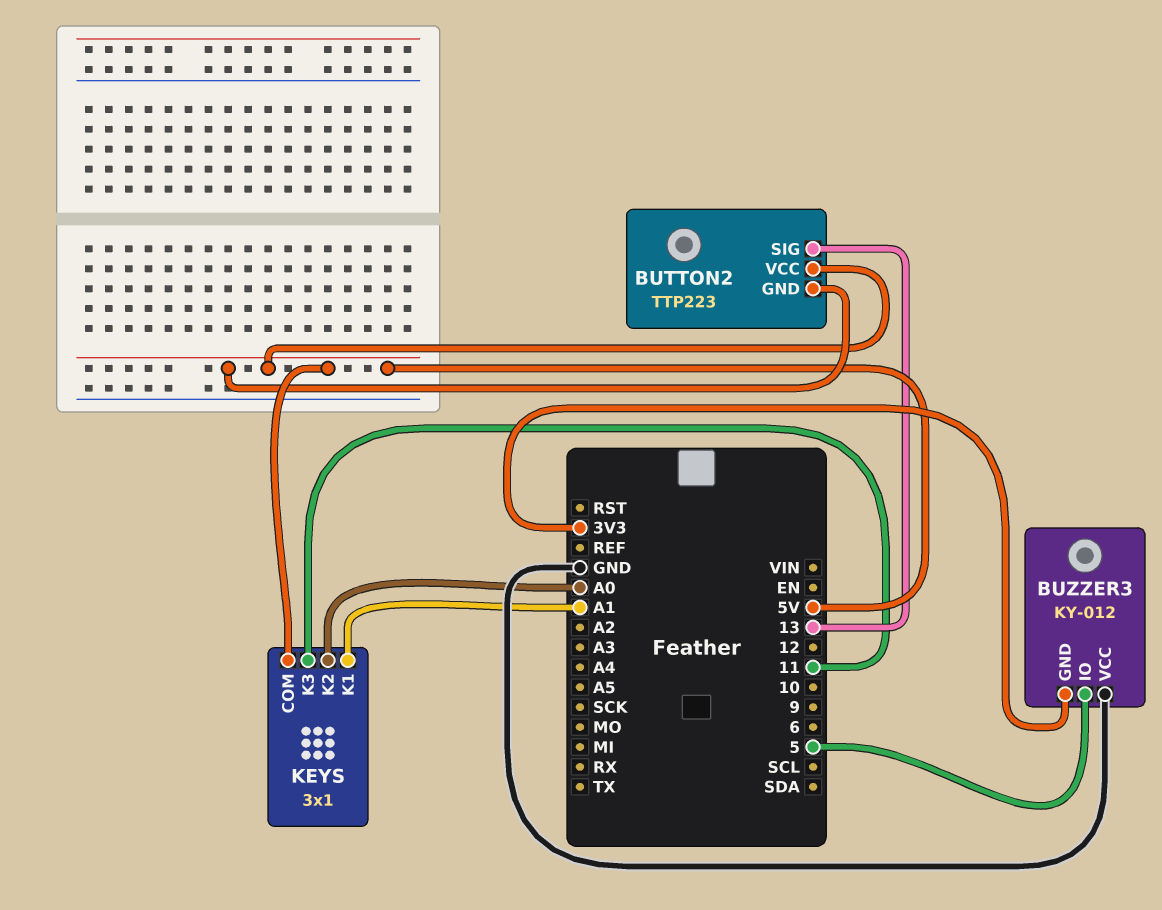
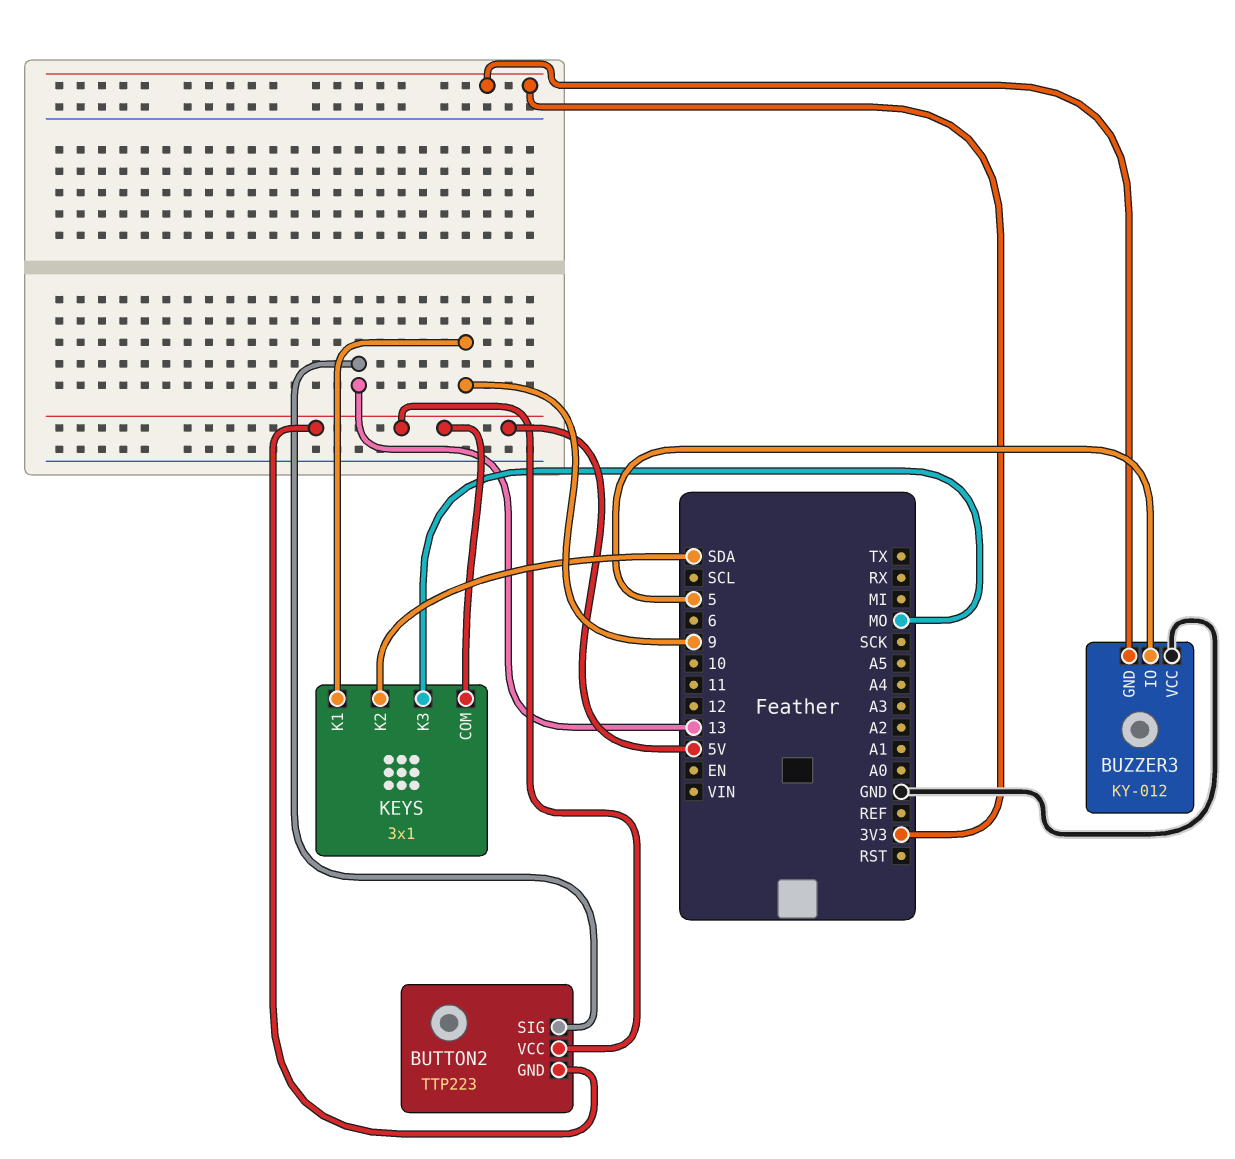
KEYS pin K1: A1 -> 9
KEYS pin K2: A0 -> SDA
KEYS pin K3: 11 -> MO

